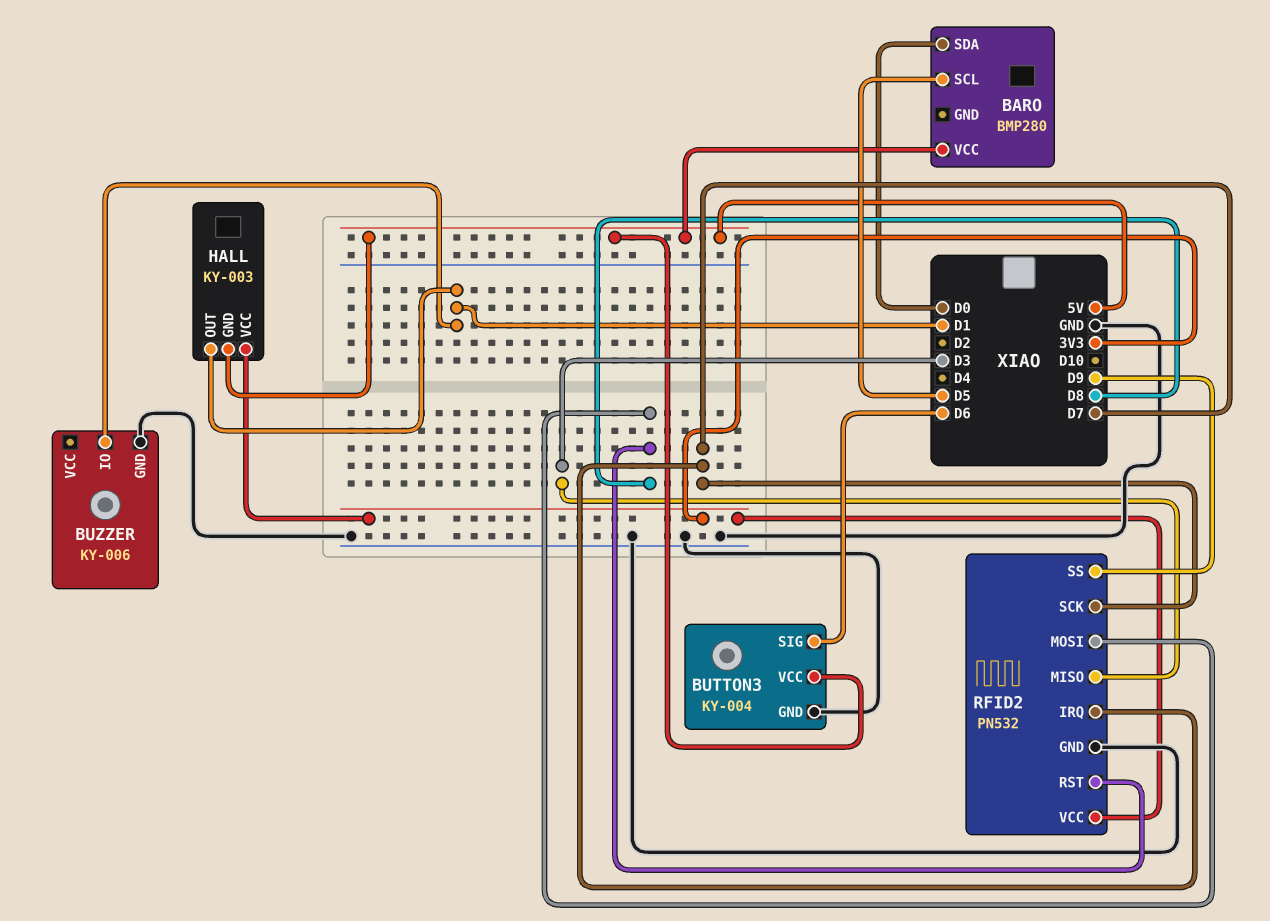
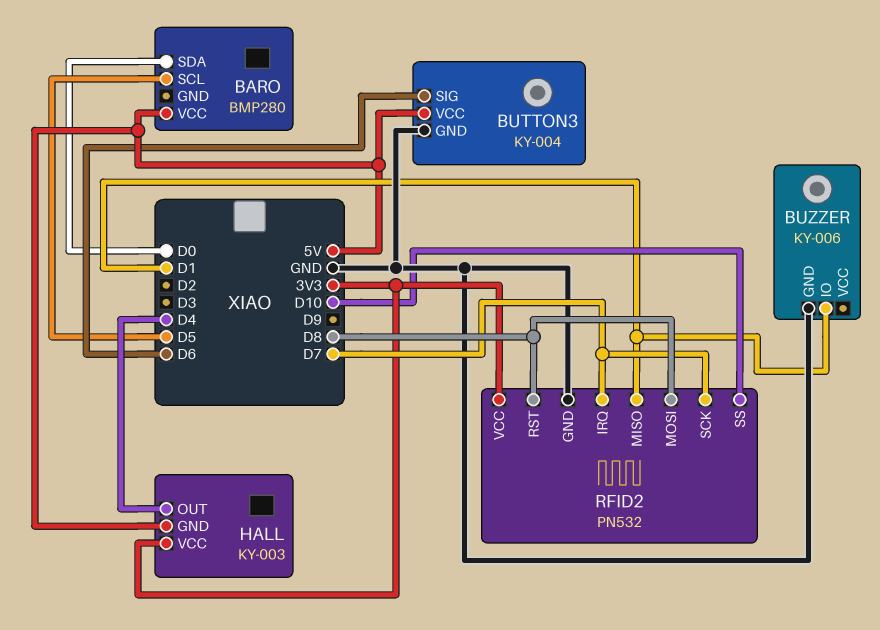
HALL pin OUT: D1 -> D4
RFID2 pin MISO: D3 -> D1
RFID2 pin SS: D9 -> D10

